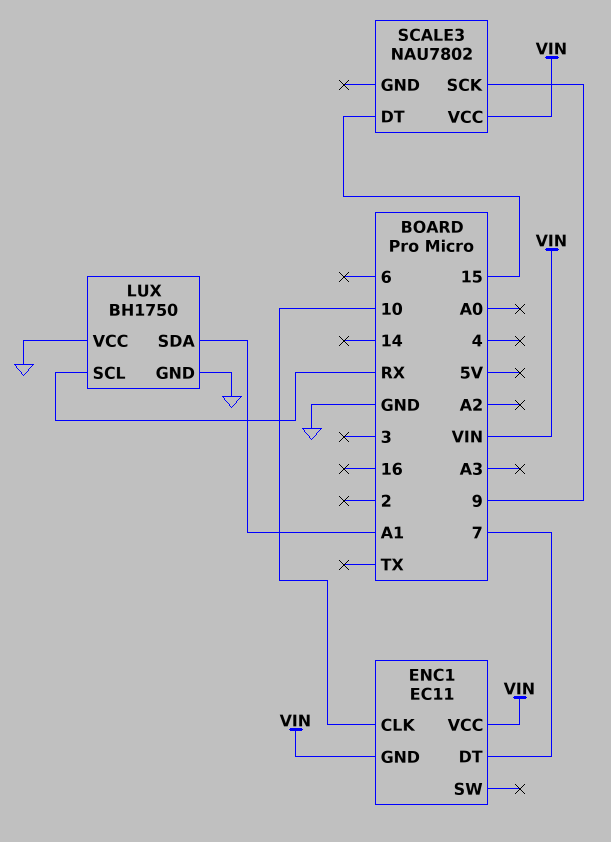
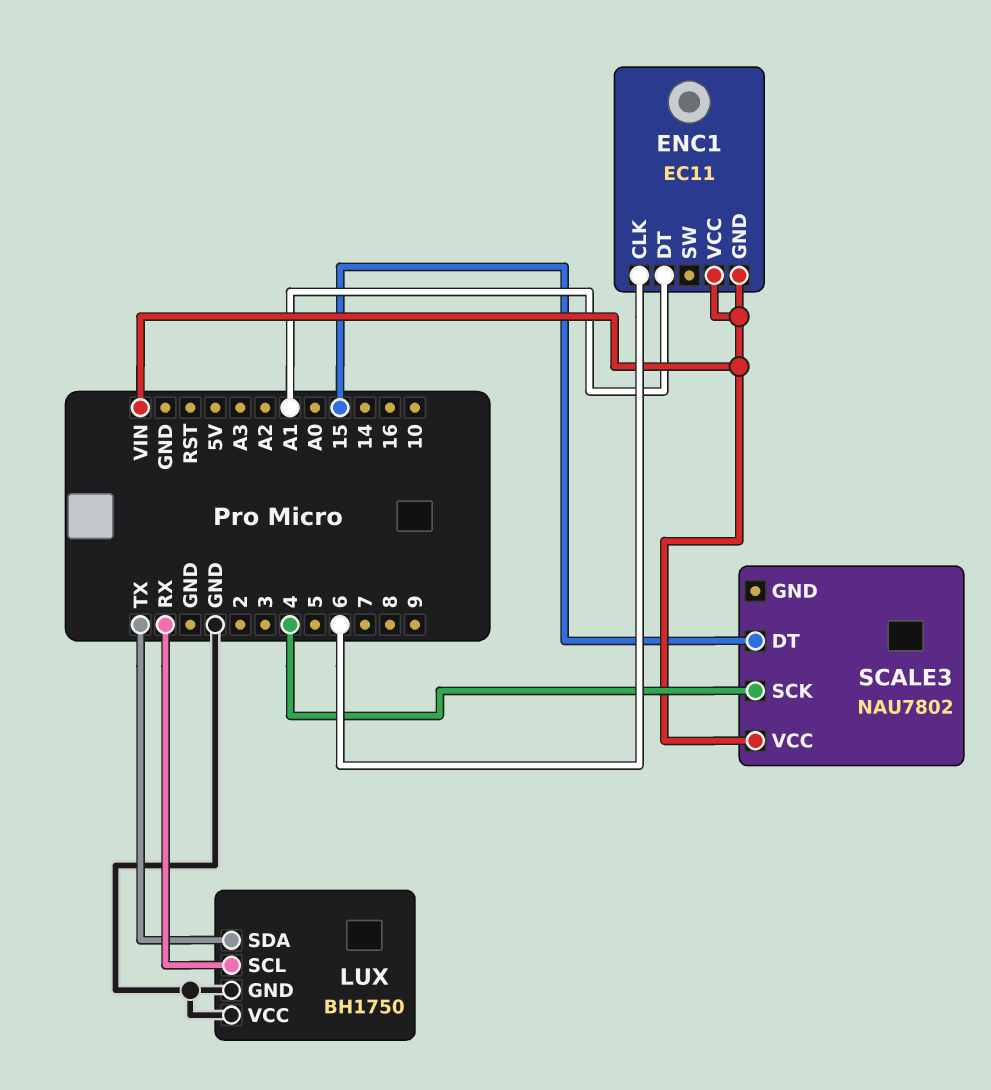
ENC1 pin CLK: 10 -> 6
ENC1 pin DT: 7 -> A1
LUX pin SDA: A1 -> TX
SCALE3 pin SCK: 9 -> 4

